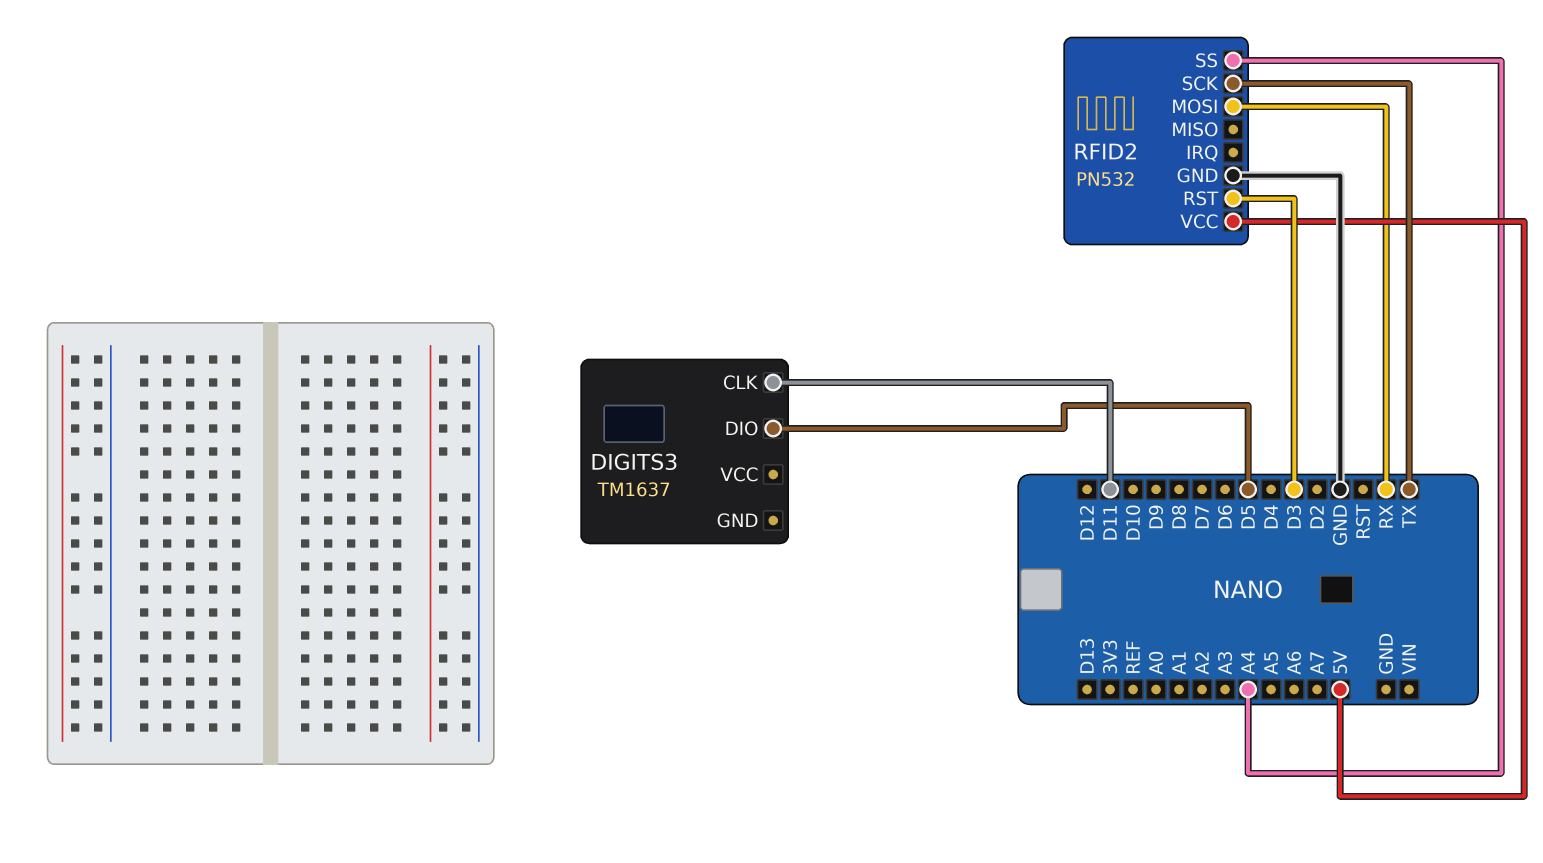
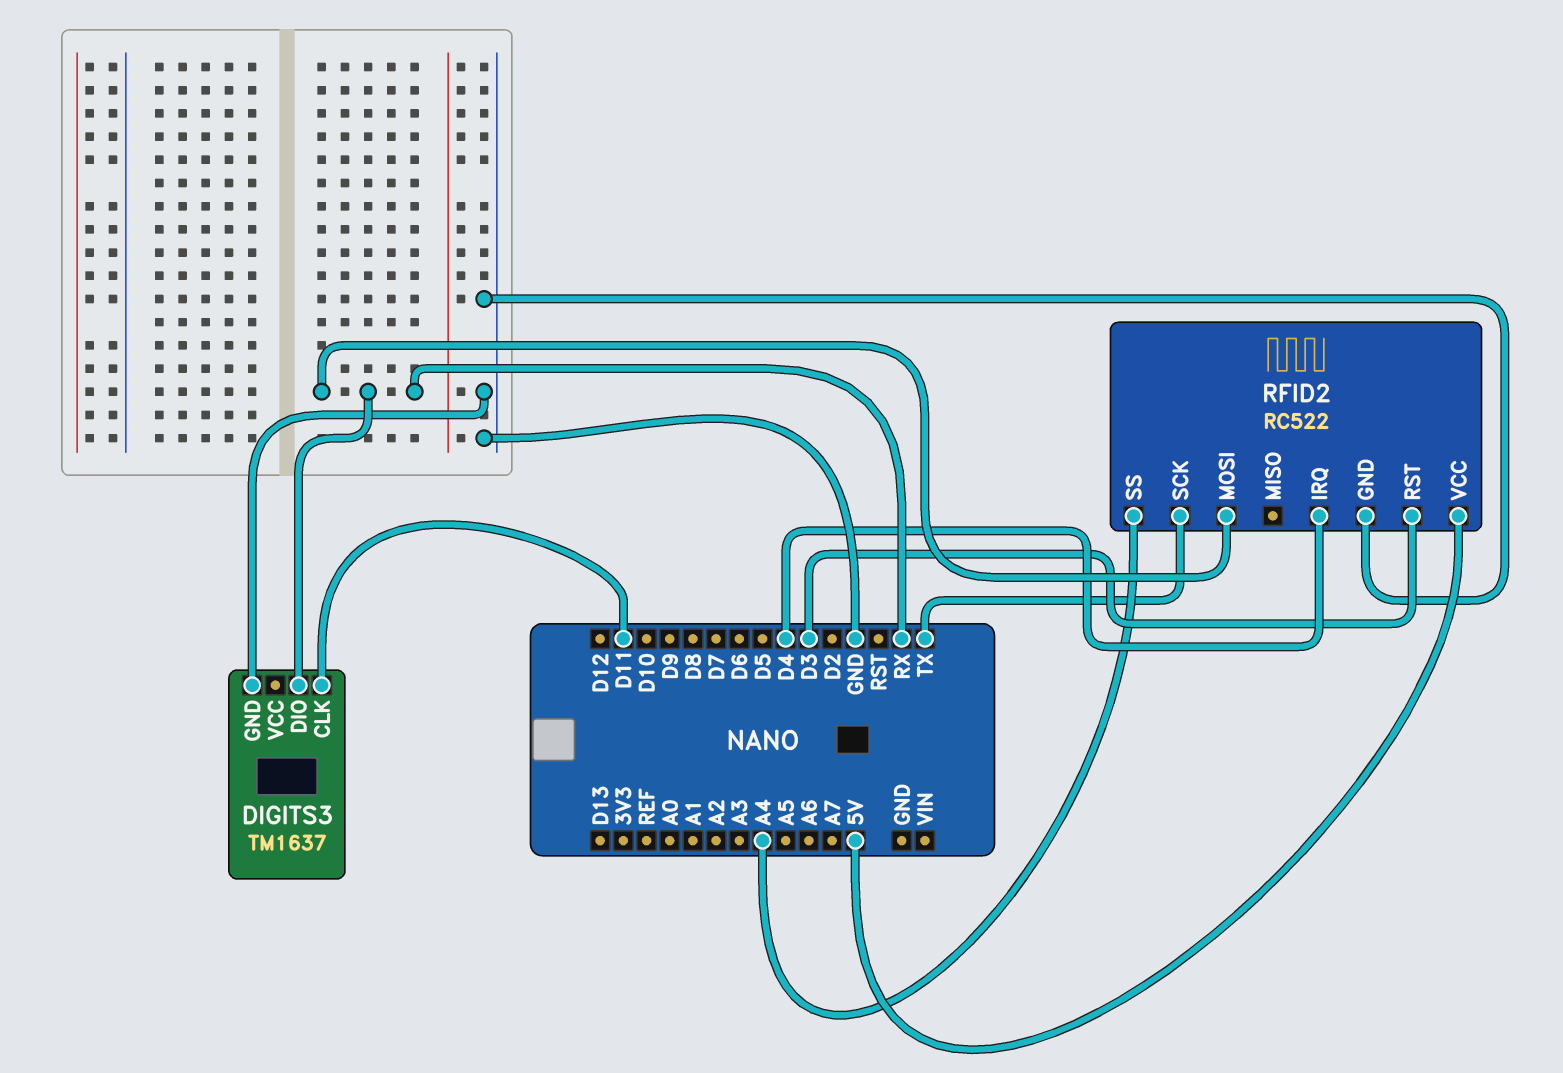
DIGITS3 pin DIO: D5 -> RX
DIGITS3 pin GND: none -> GND
RFID2: PN532 -> RC522
RFID2 pin IRQ: none -> D4

